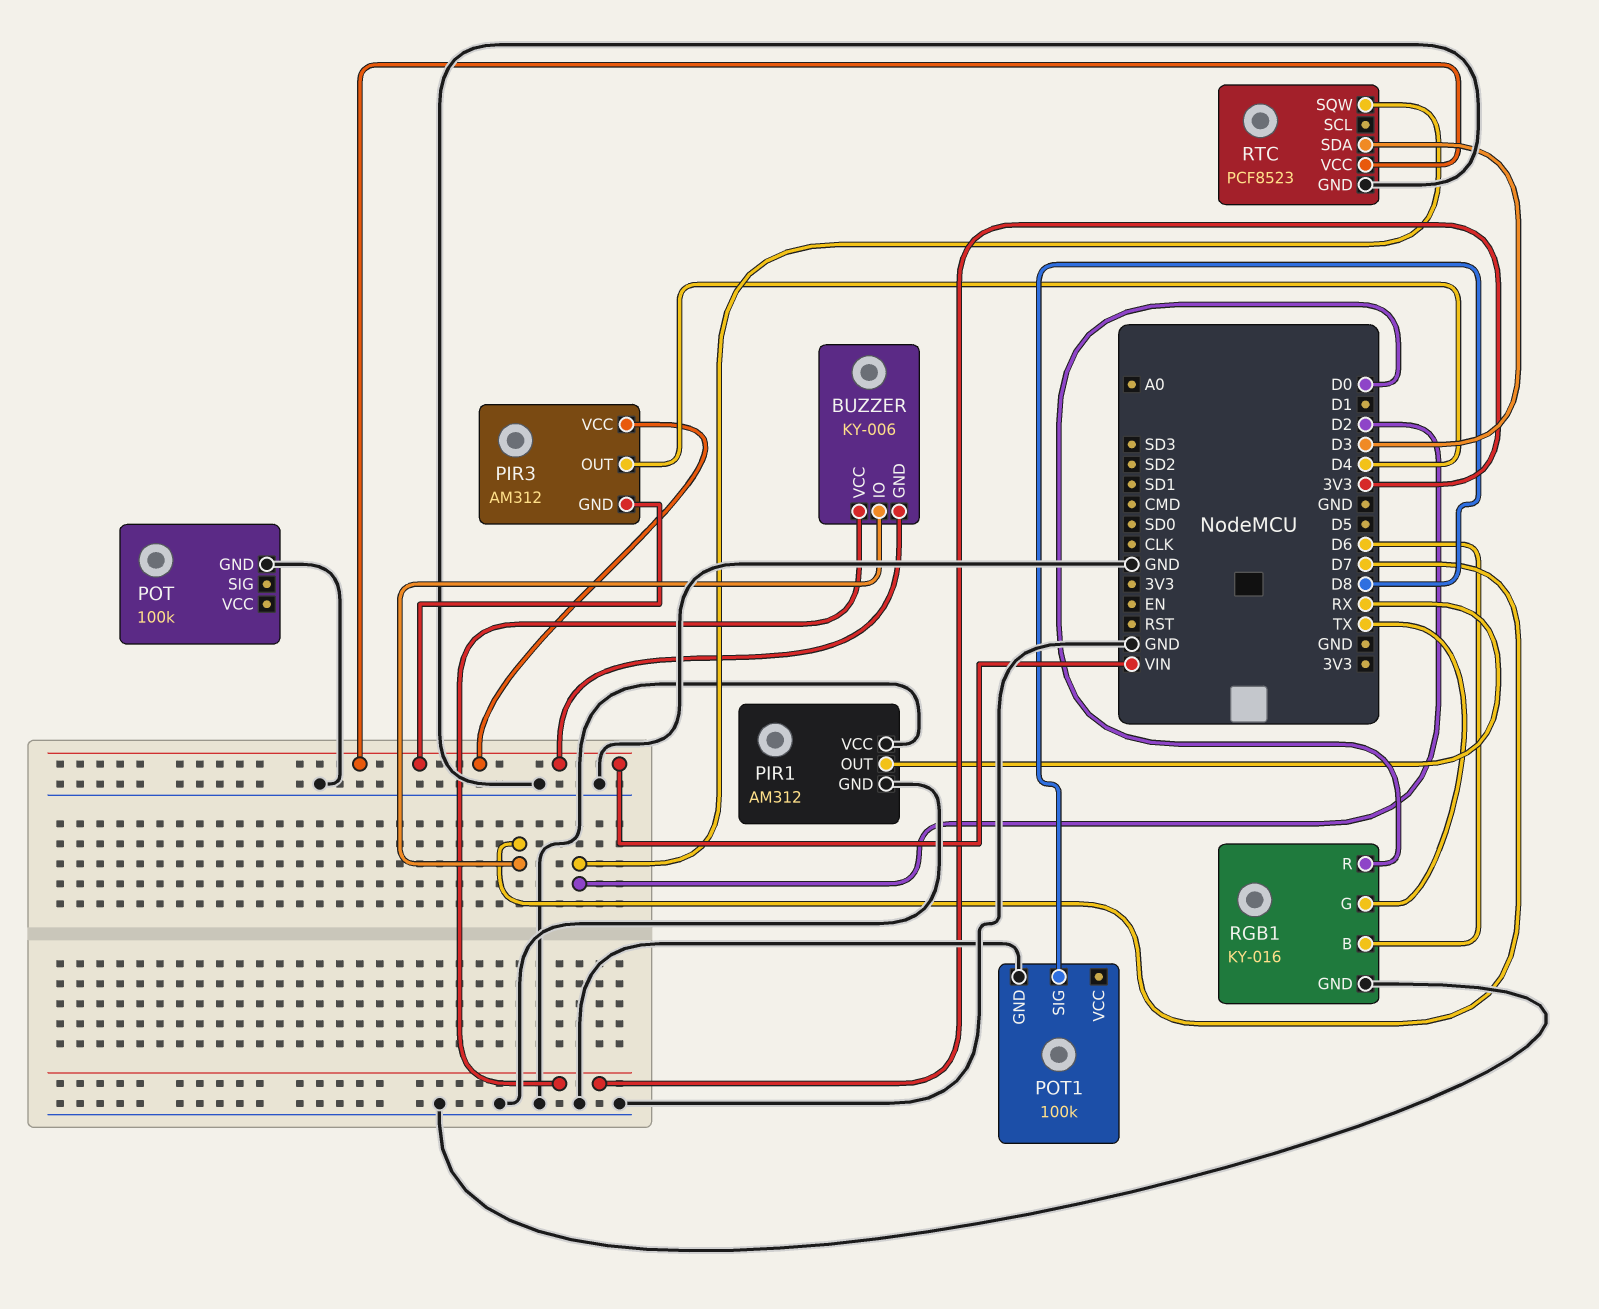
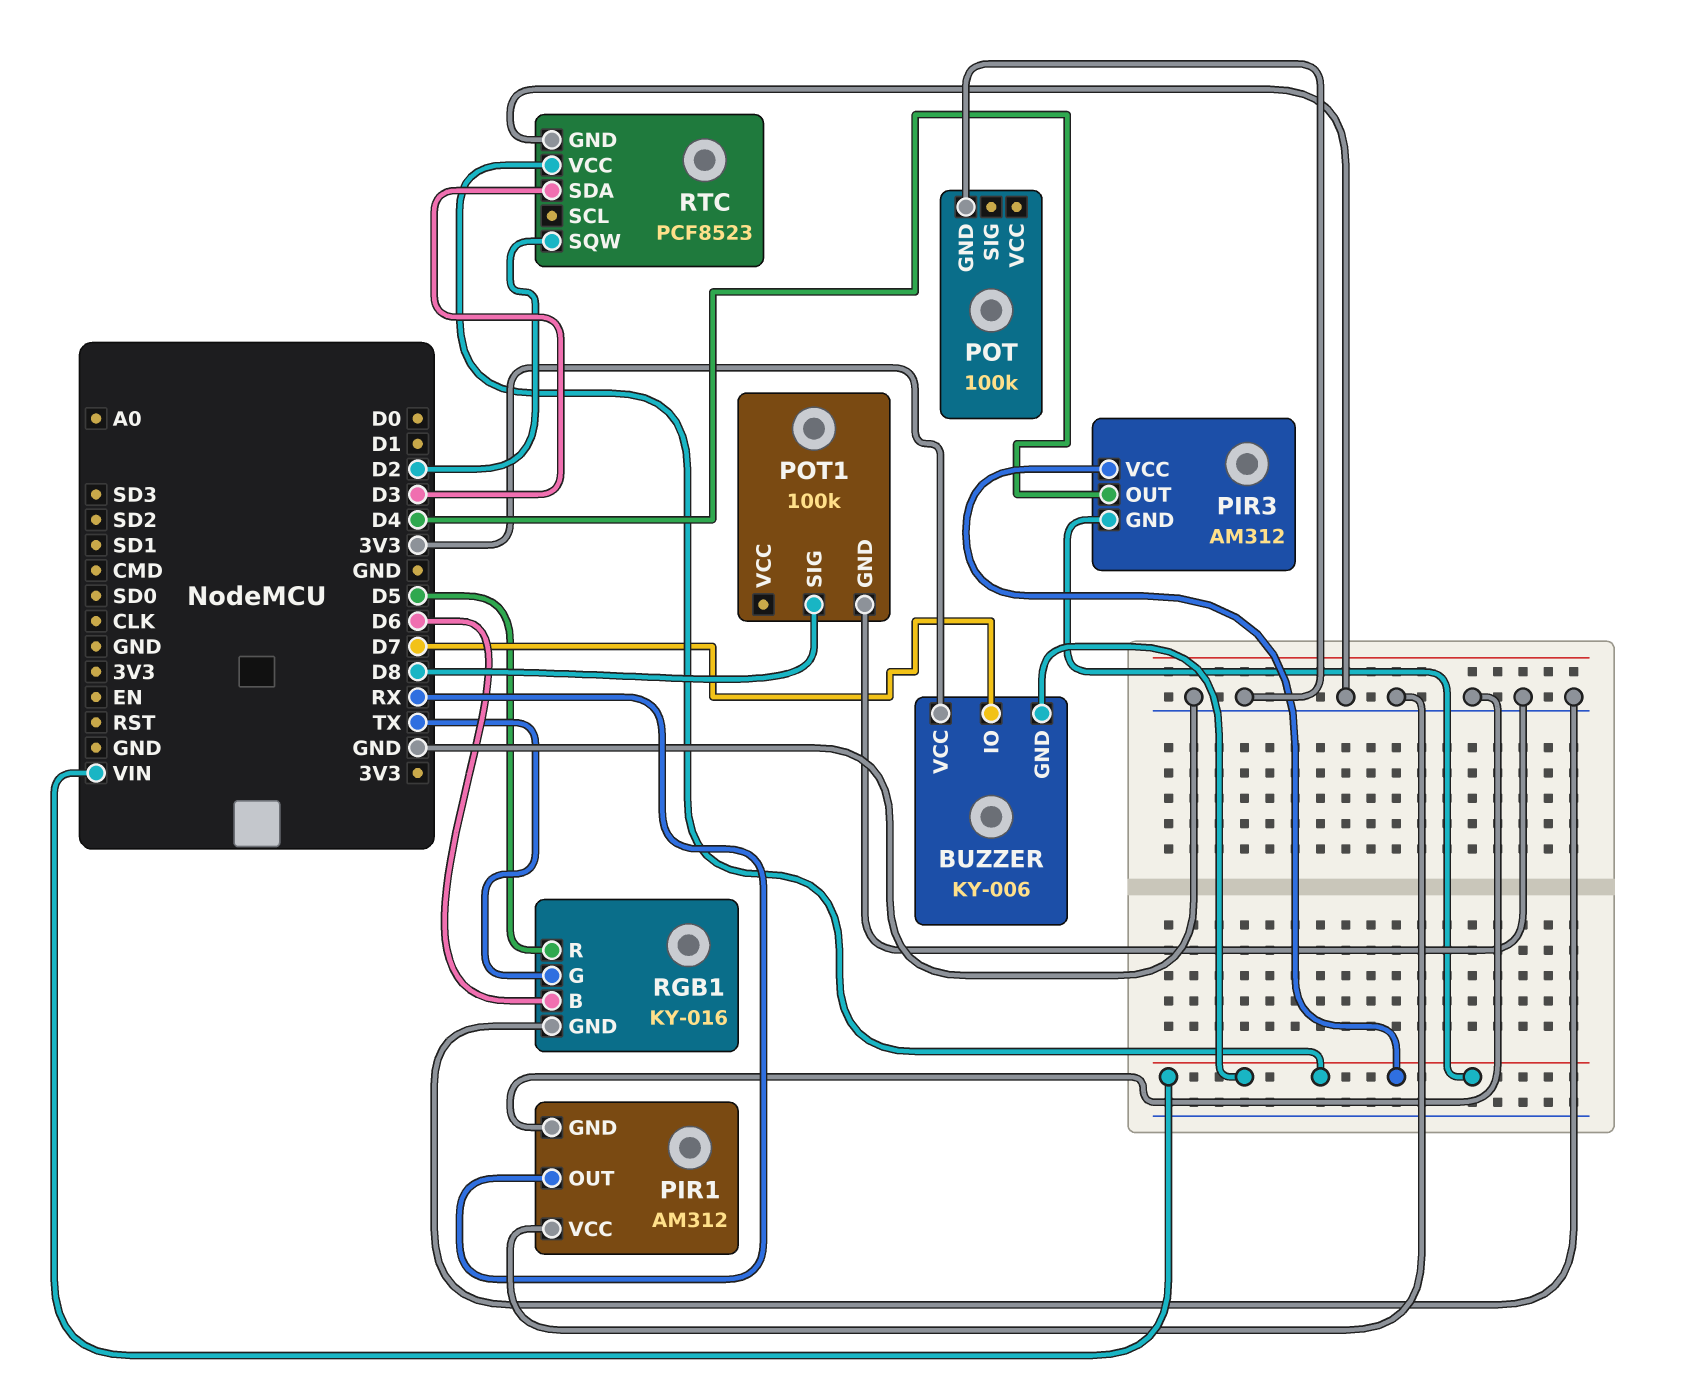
RGB1 pin R: D0 -> D5

